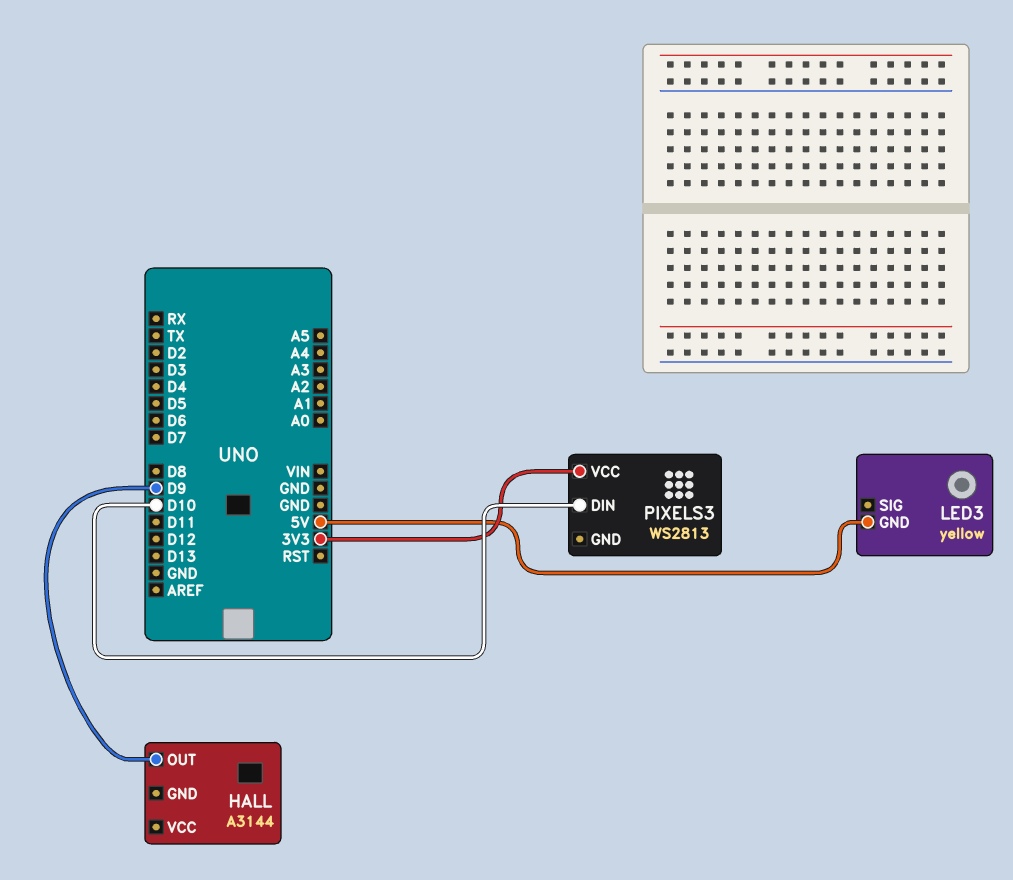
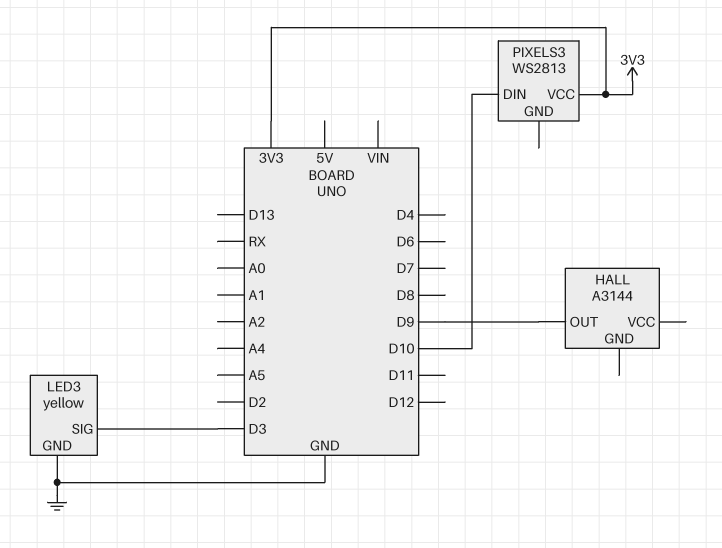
LED3 pin GND: 5V -> GND
LED3 pin SIG: none -> D3

